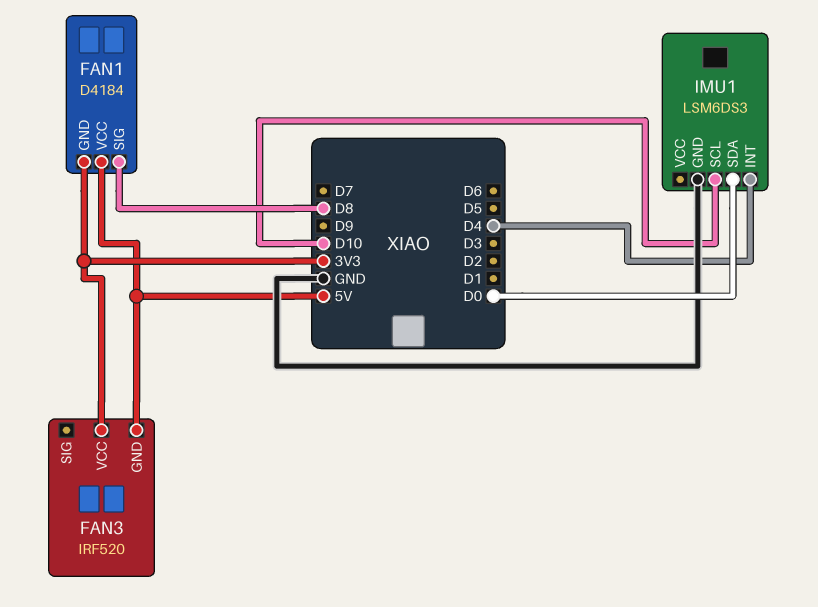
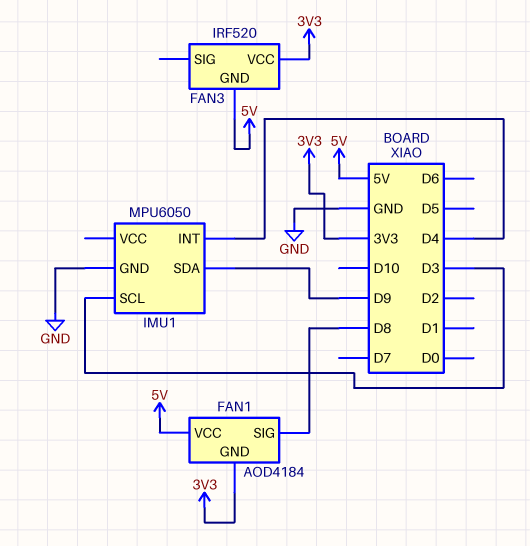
FAN1: D4184 -> AOD4184
IMU1: LSM6DS3 -> MPU6050
IMU1 pin SCL: D10 -> D3
IMU1 pin SDA: D0 -> D9

